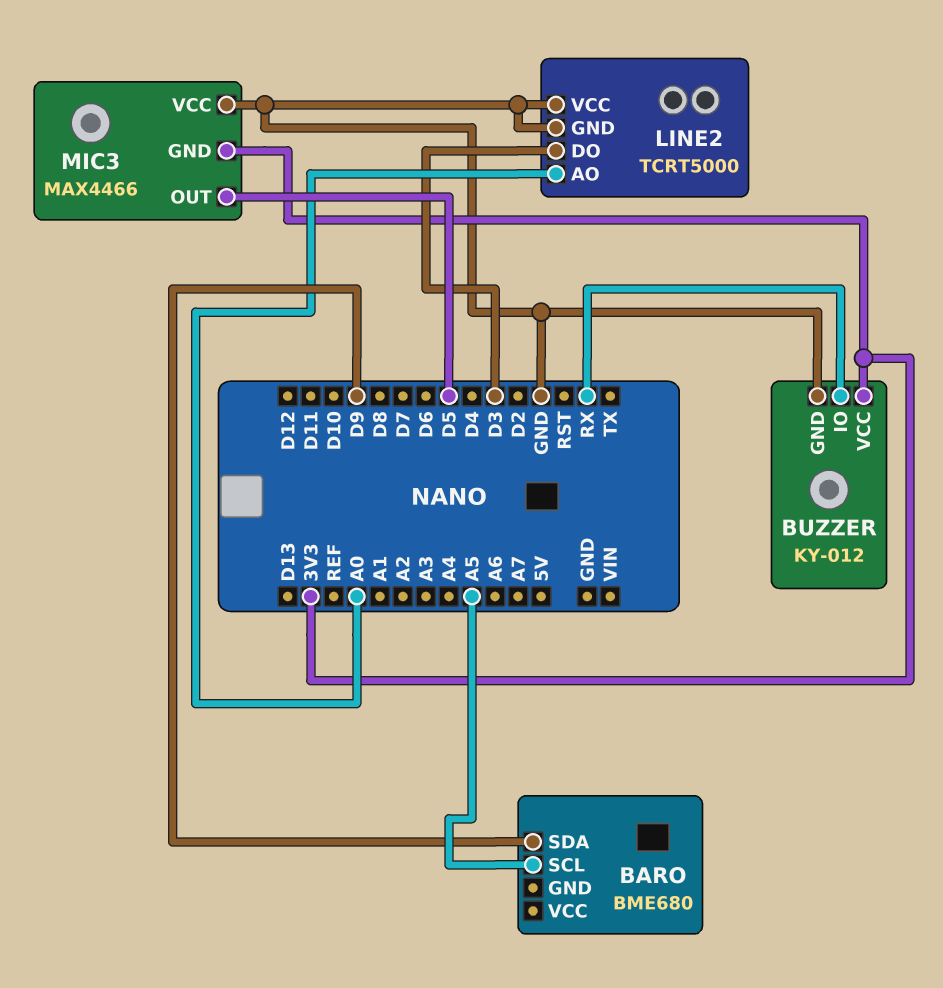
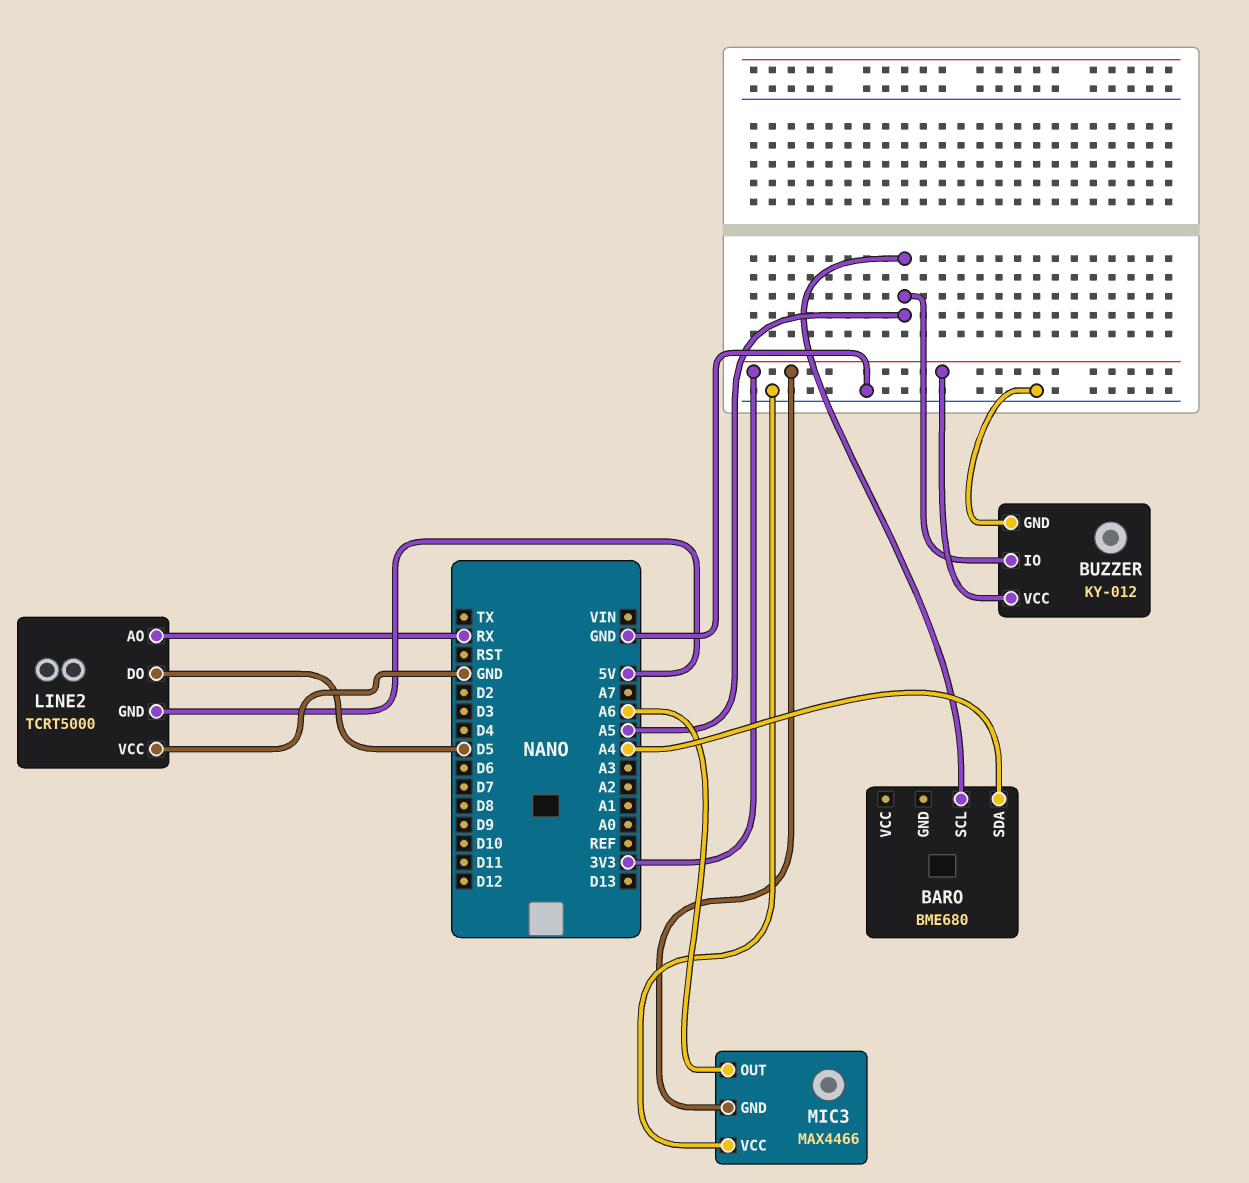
BARO pin SDA: D9 -> A4
BUZZER pin IO: RX -> A5
LINE2 pin AO: A0 -> RX
LINE2 pin DO: D3 -> D5
LINE2 pin GND: GND -> 5V
MIC3 pin OUT: D5 -> A6

